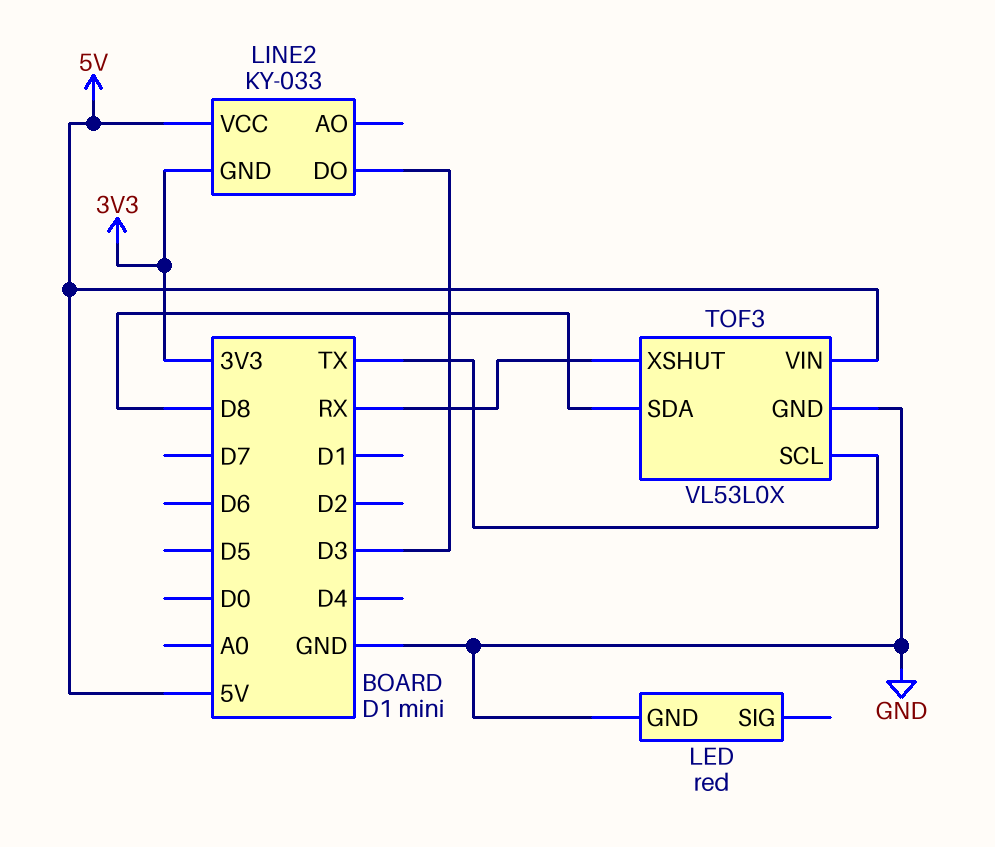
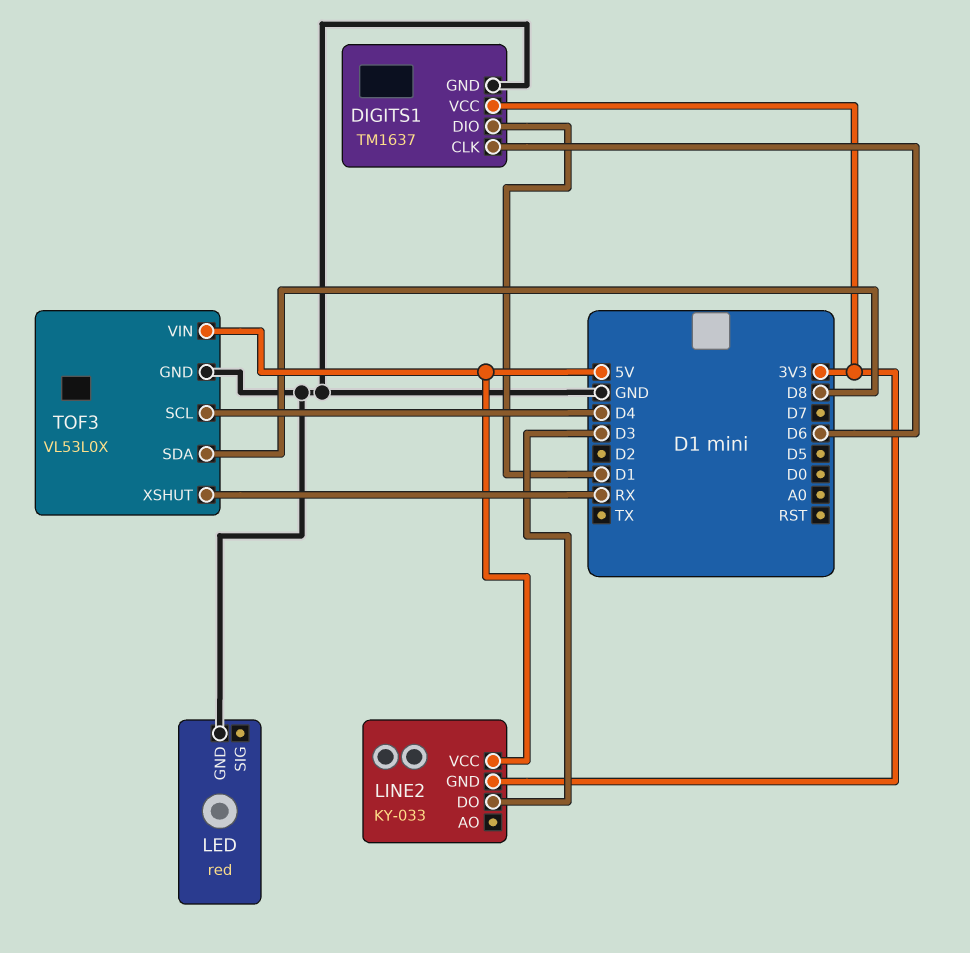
DIGITS1: none -> TM1637
DIGITS1 pin CLK: none -> D6
DIGITS1 pin DIO: none -> D1
DIGITS1 pin GND: none -> GND
DIGITS1 pin VCC: none -> 3V3
TOF3 pin SCL: TX -> D4

